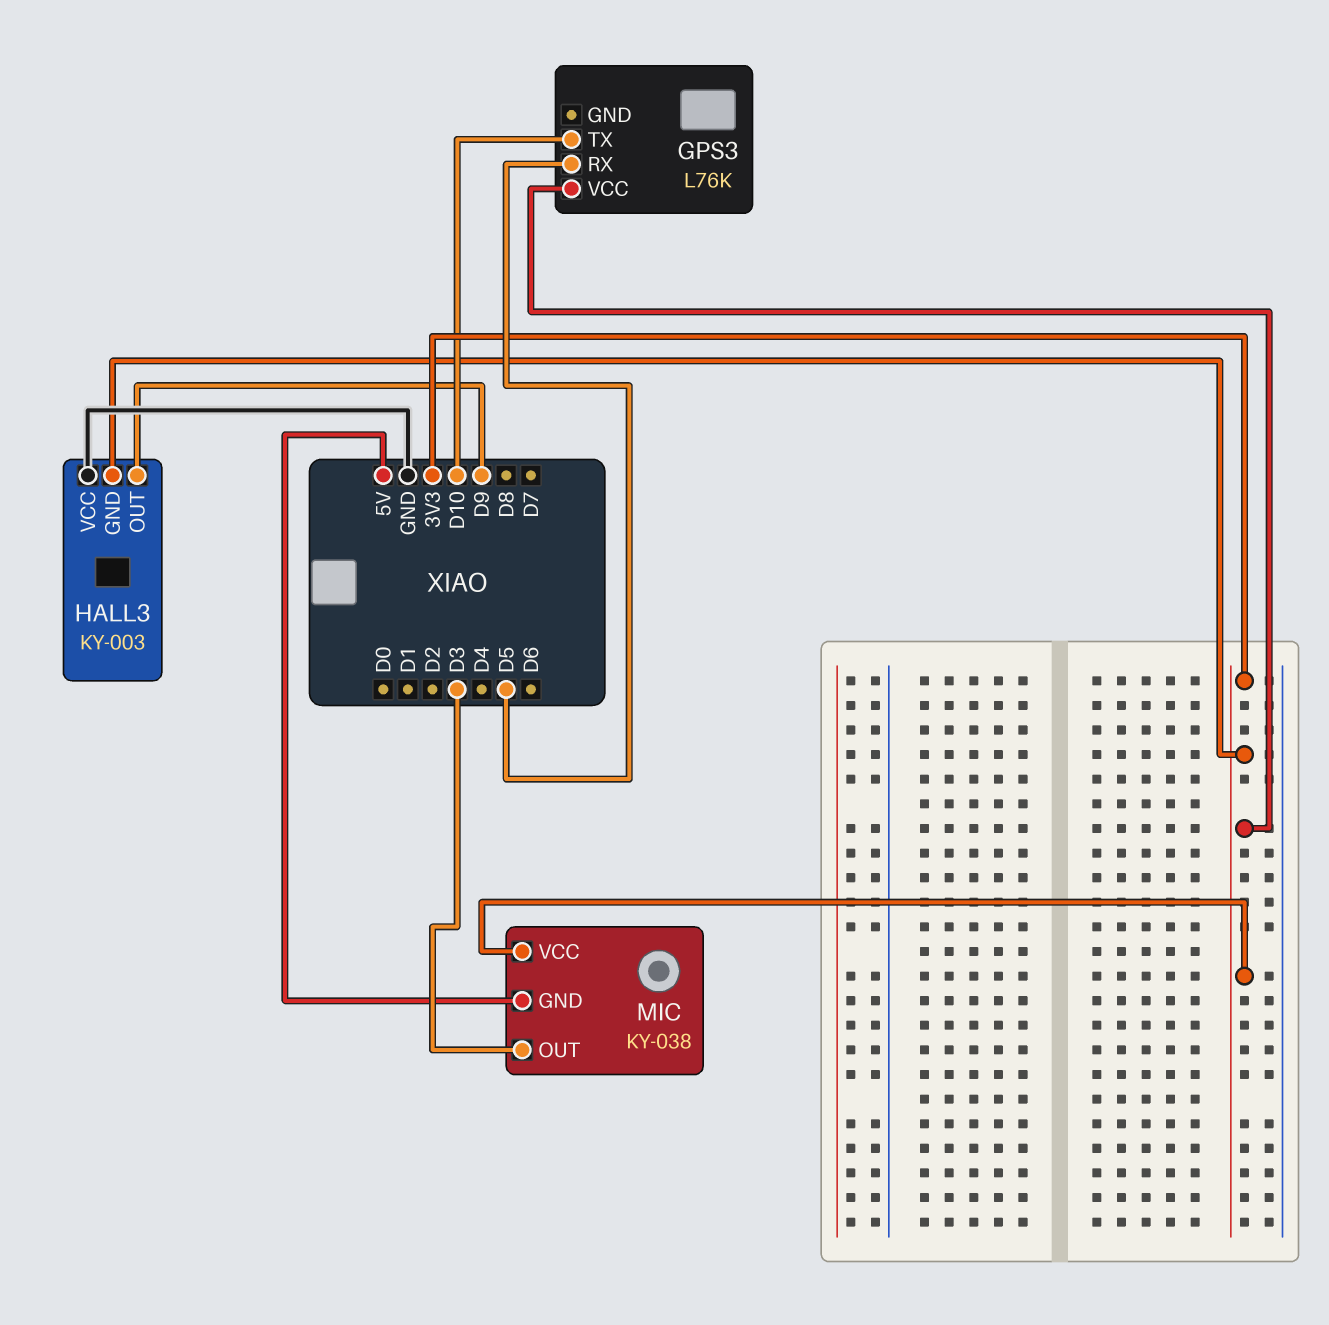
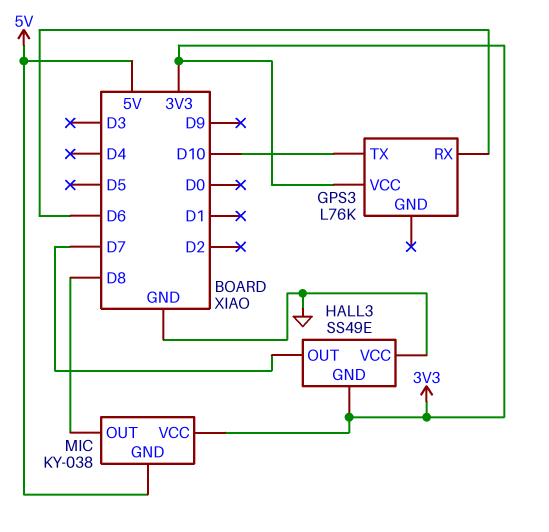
GPS3 pin RX: D5 -> D6
HALL3: KY-003 -> SS49E
HALL3 pin OUT: D9 -> D7
MIC pin OUT: D3 -> D8

